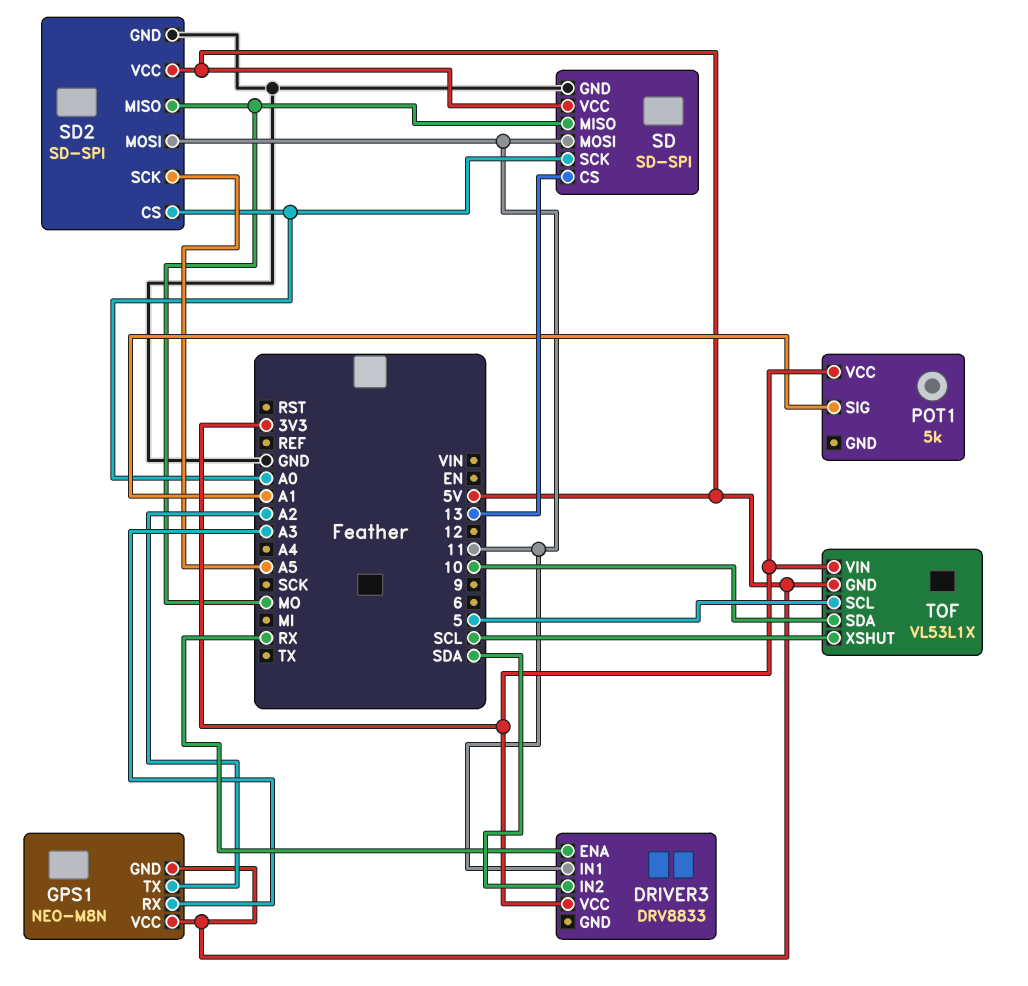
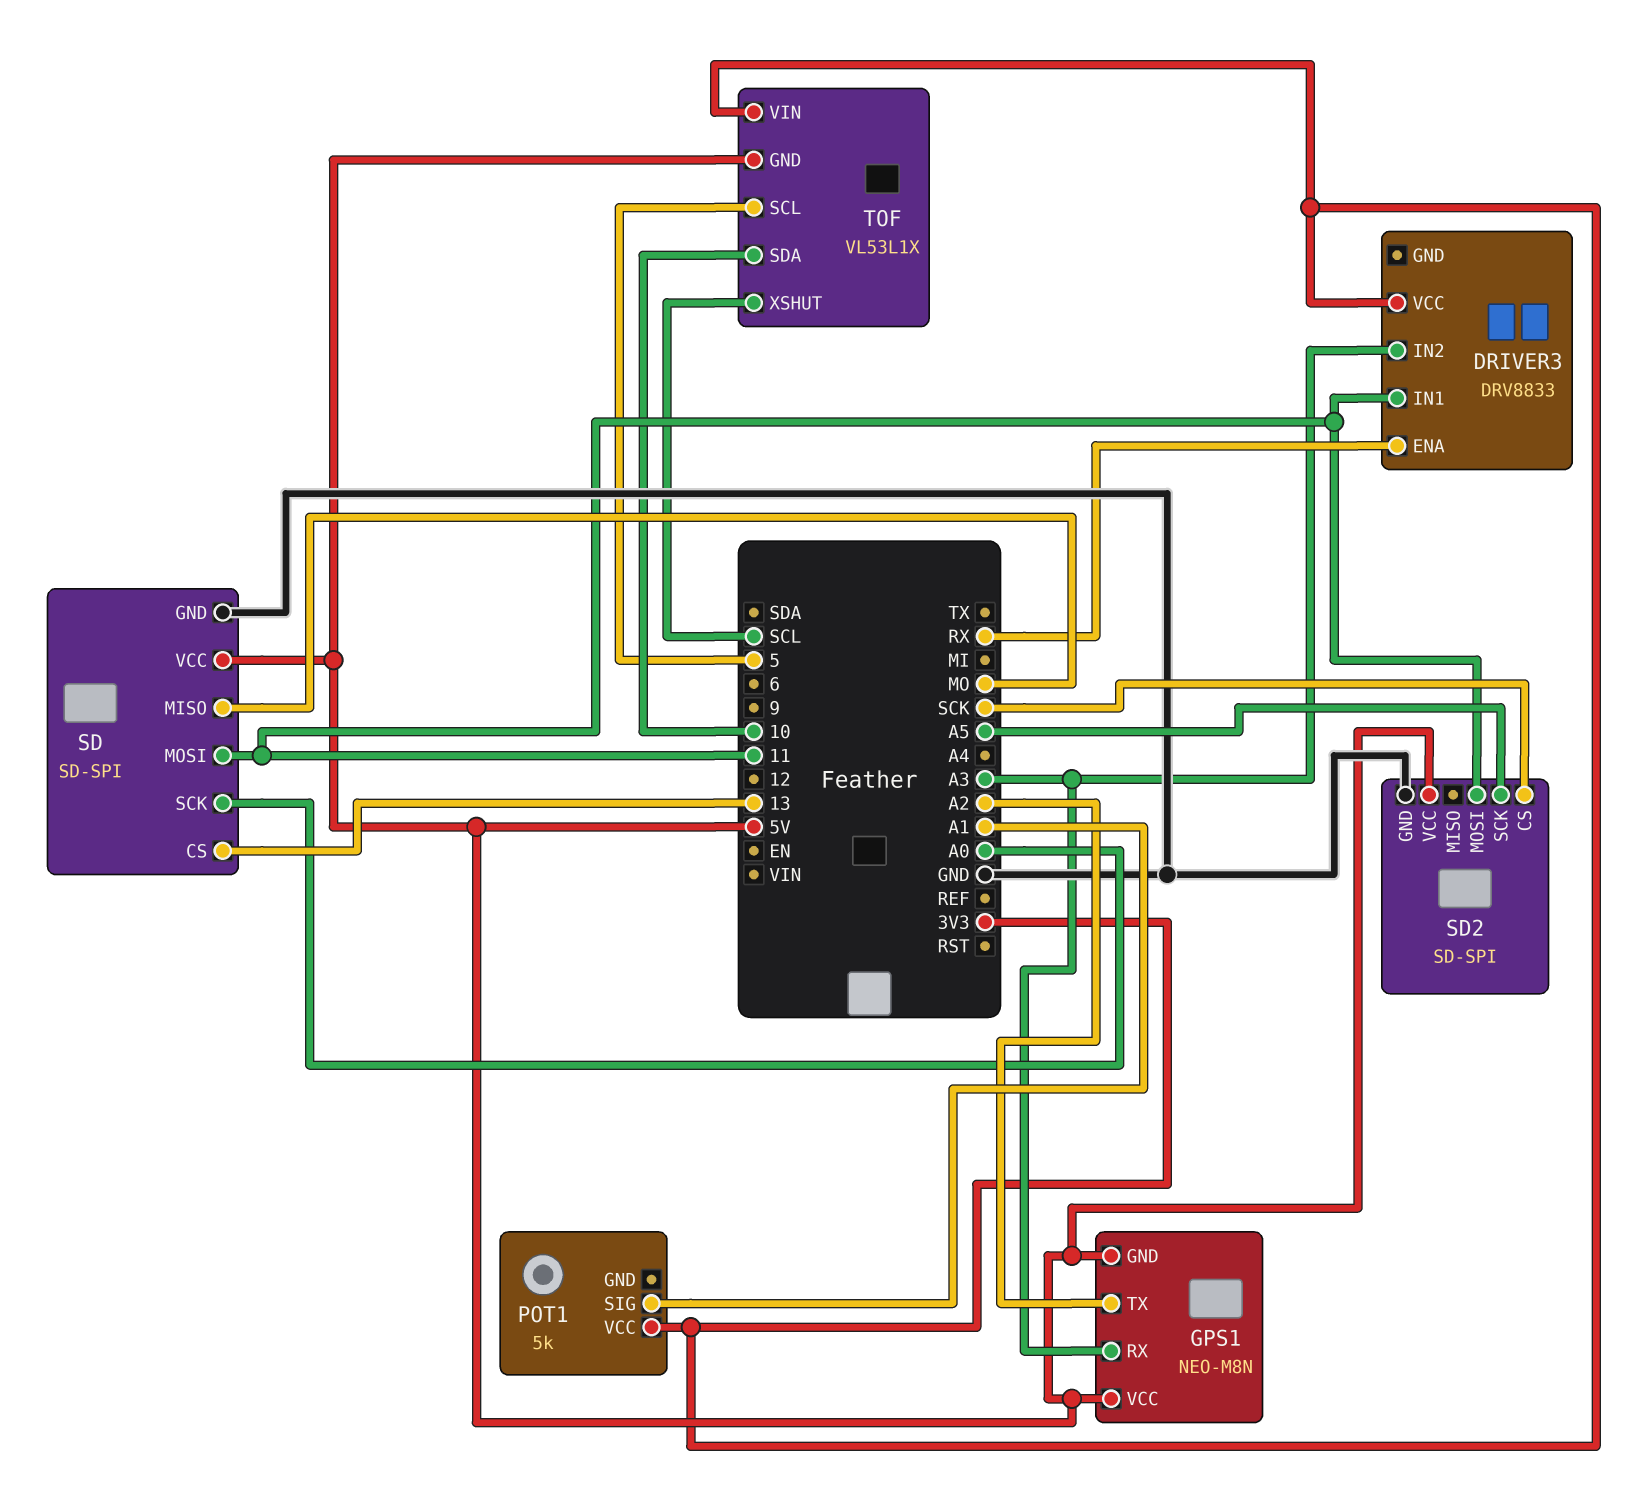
DRIVER3 pin IN2: SDA -> A3
SD2 pin CS: A0 -> SCK
SD2 pin MISO: MO -> none

